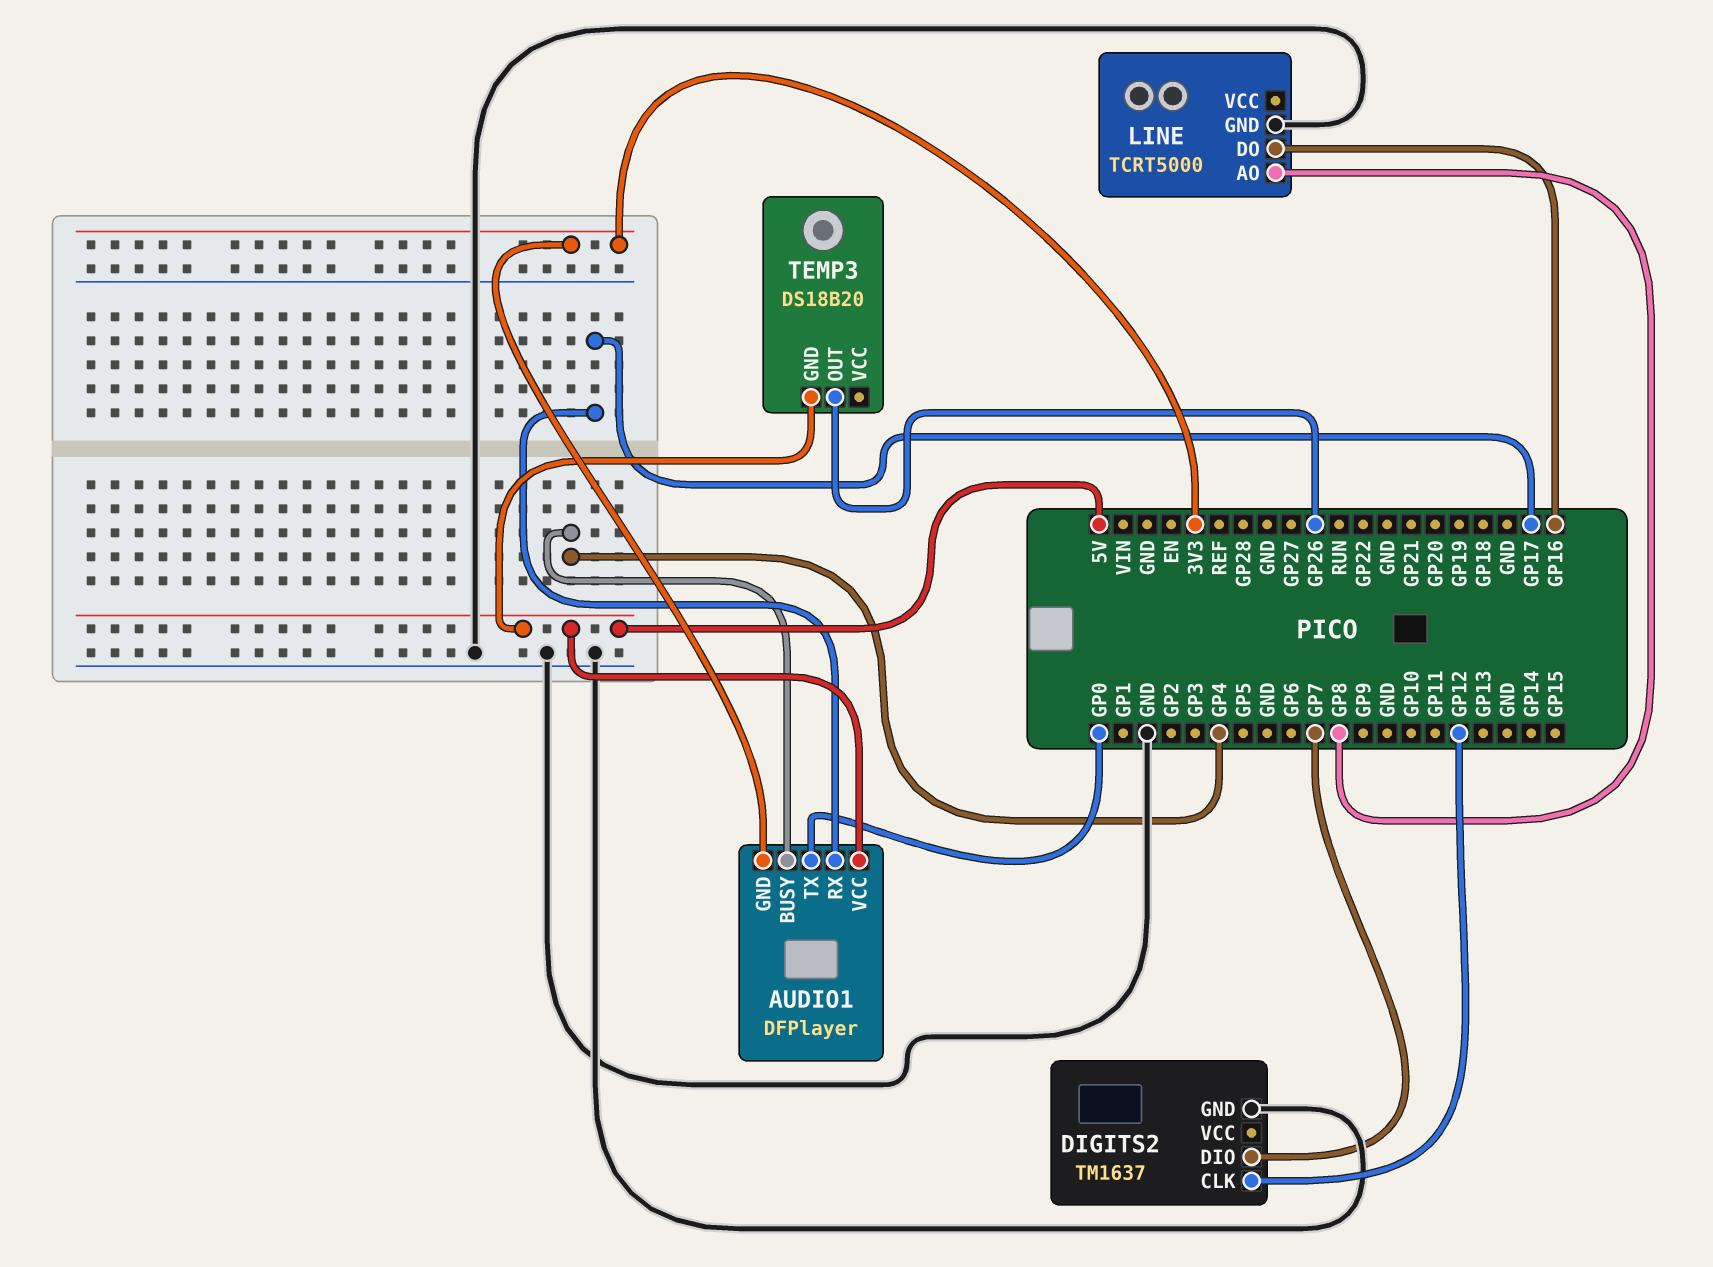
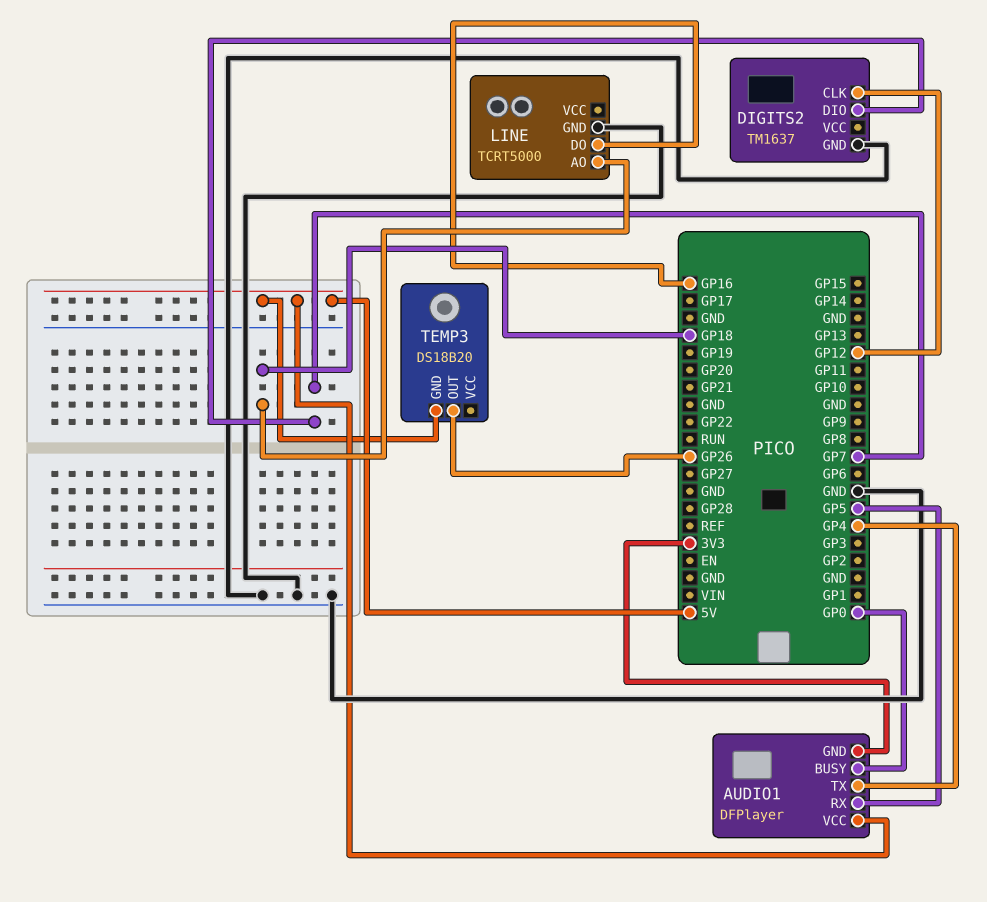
AUDIO1 pin BUSY: GP4 -> GP0
AUDIO1 pin RX: GP17 -> GP5
AUDIO1 pin TX: GP0 -> GP4
LINE pin AO: GP8 -> GP18

